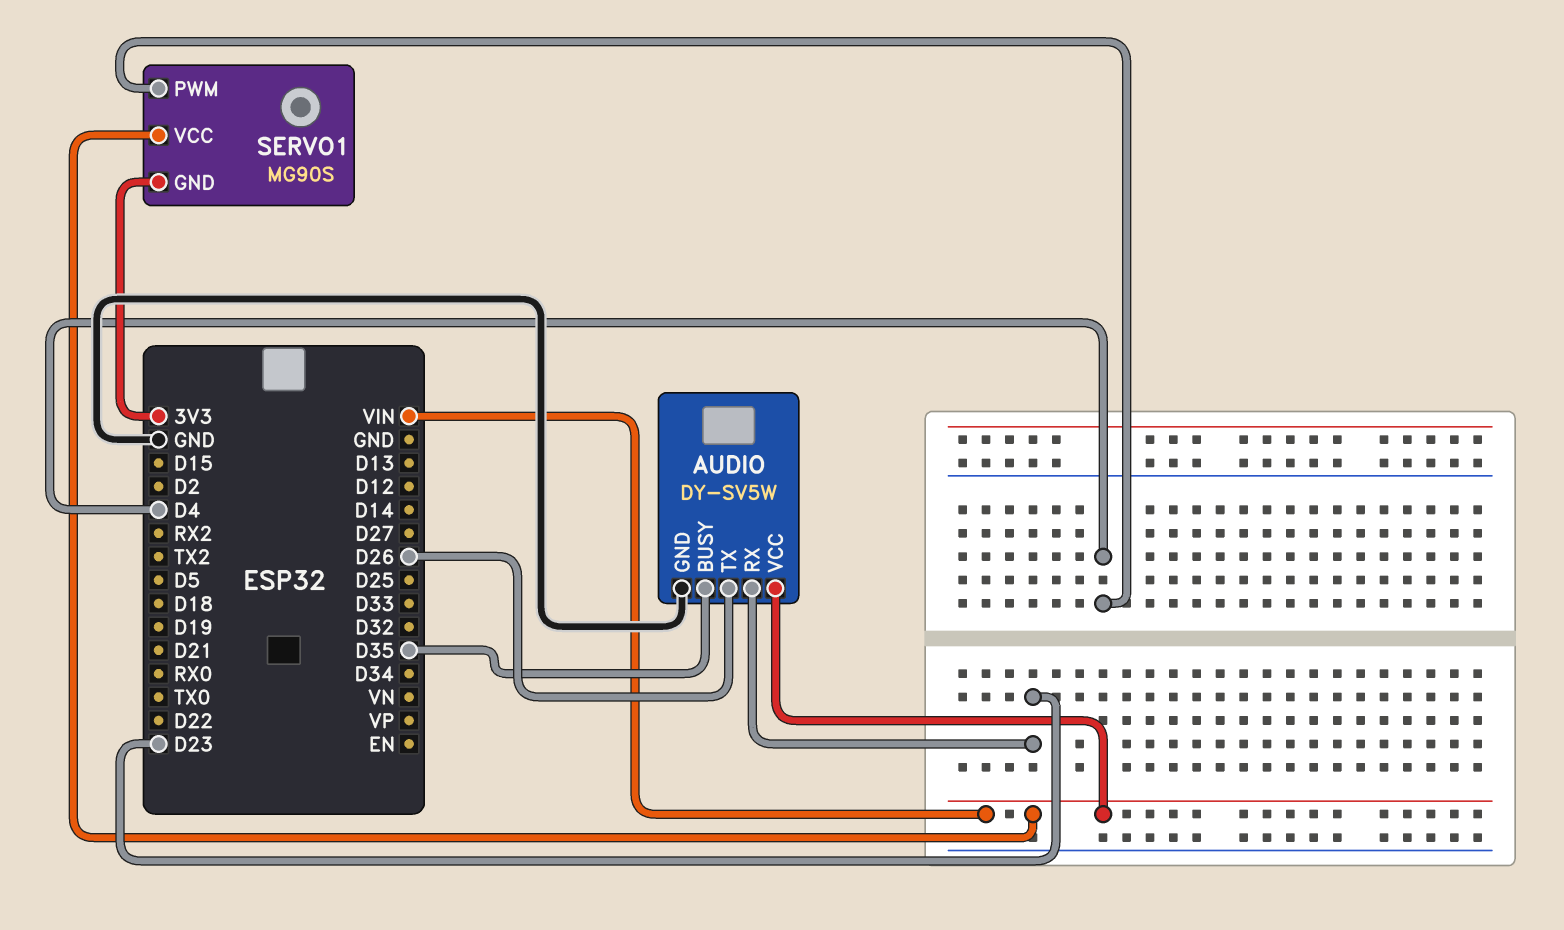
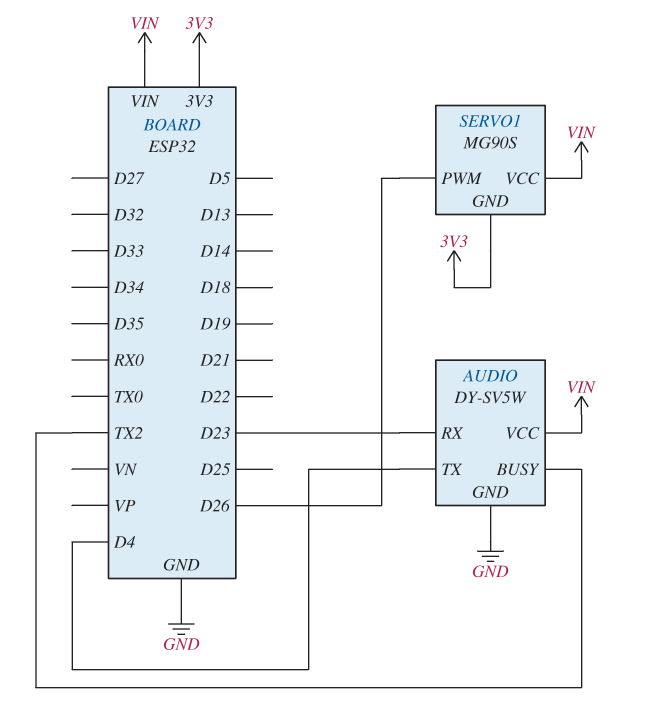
AUDIO pin BUSY: D35 -> TX2
AUDIO pin TX: D26 -> D4
SERVO1 pin PWM: D4 -> D26

